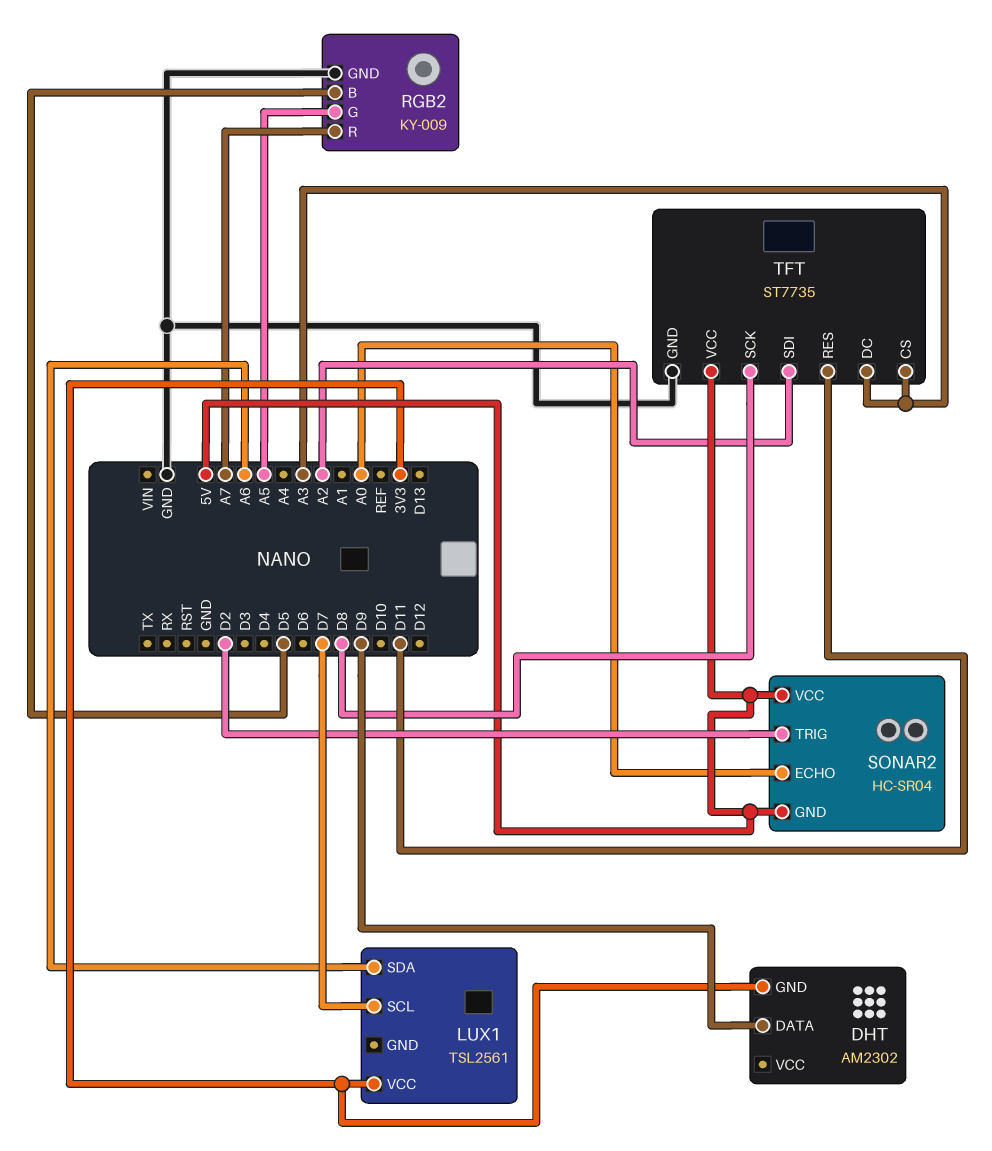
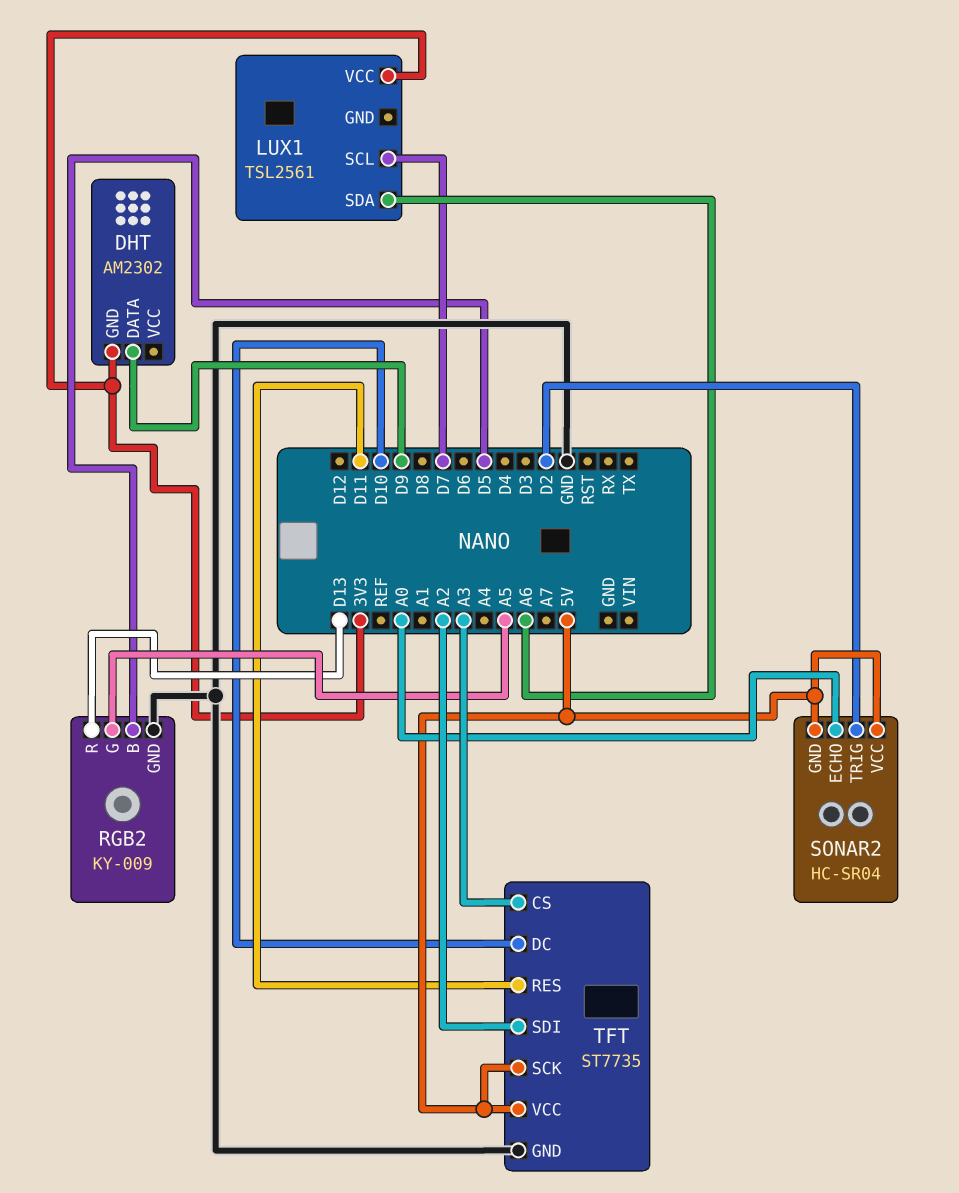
RGB2 pin R: A7 -> D13
TFT pin DC: A3 -> D10
TFT pin SCK: D8 -> 5V

